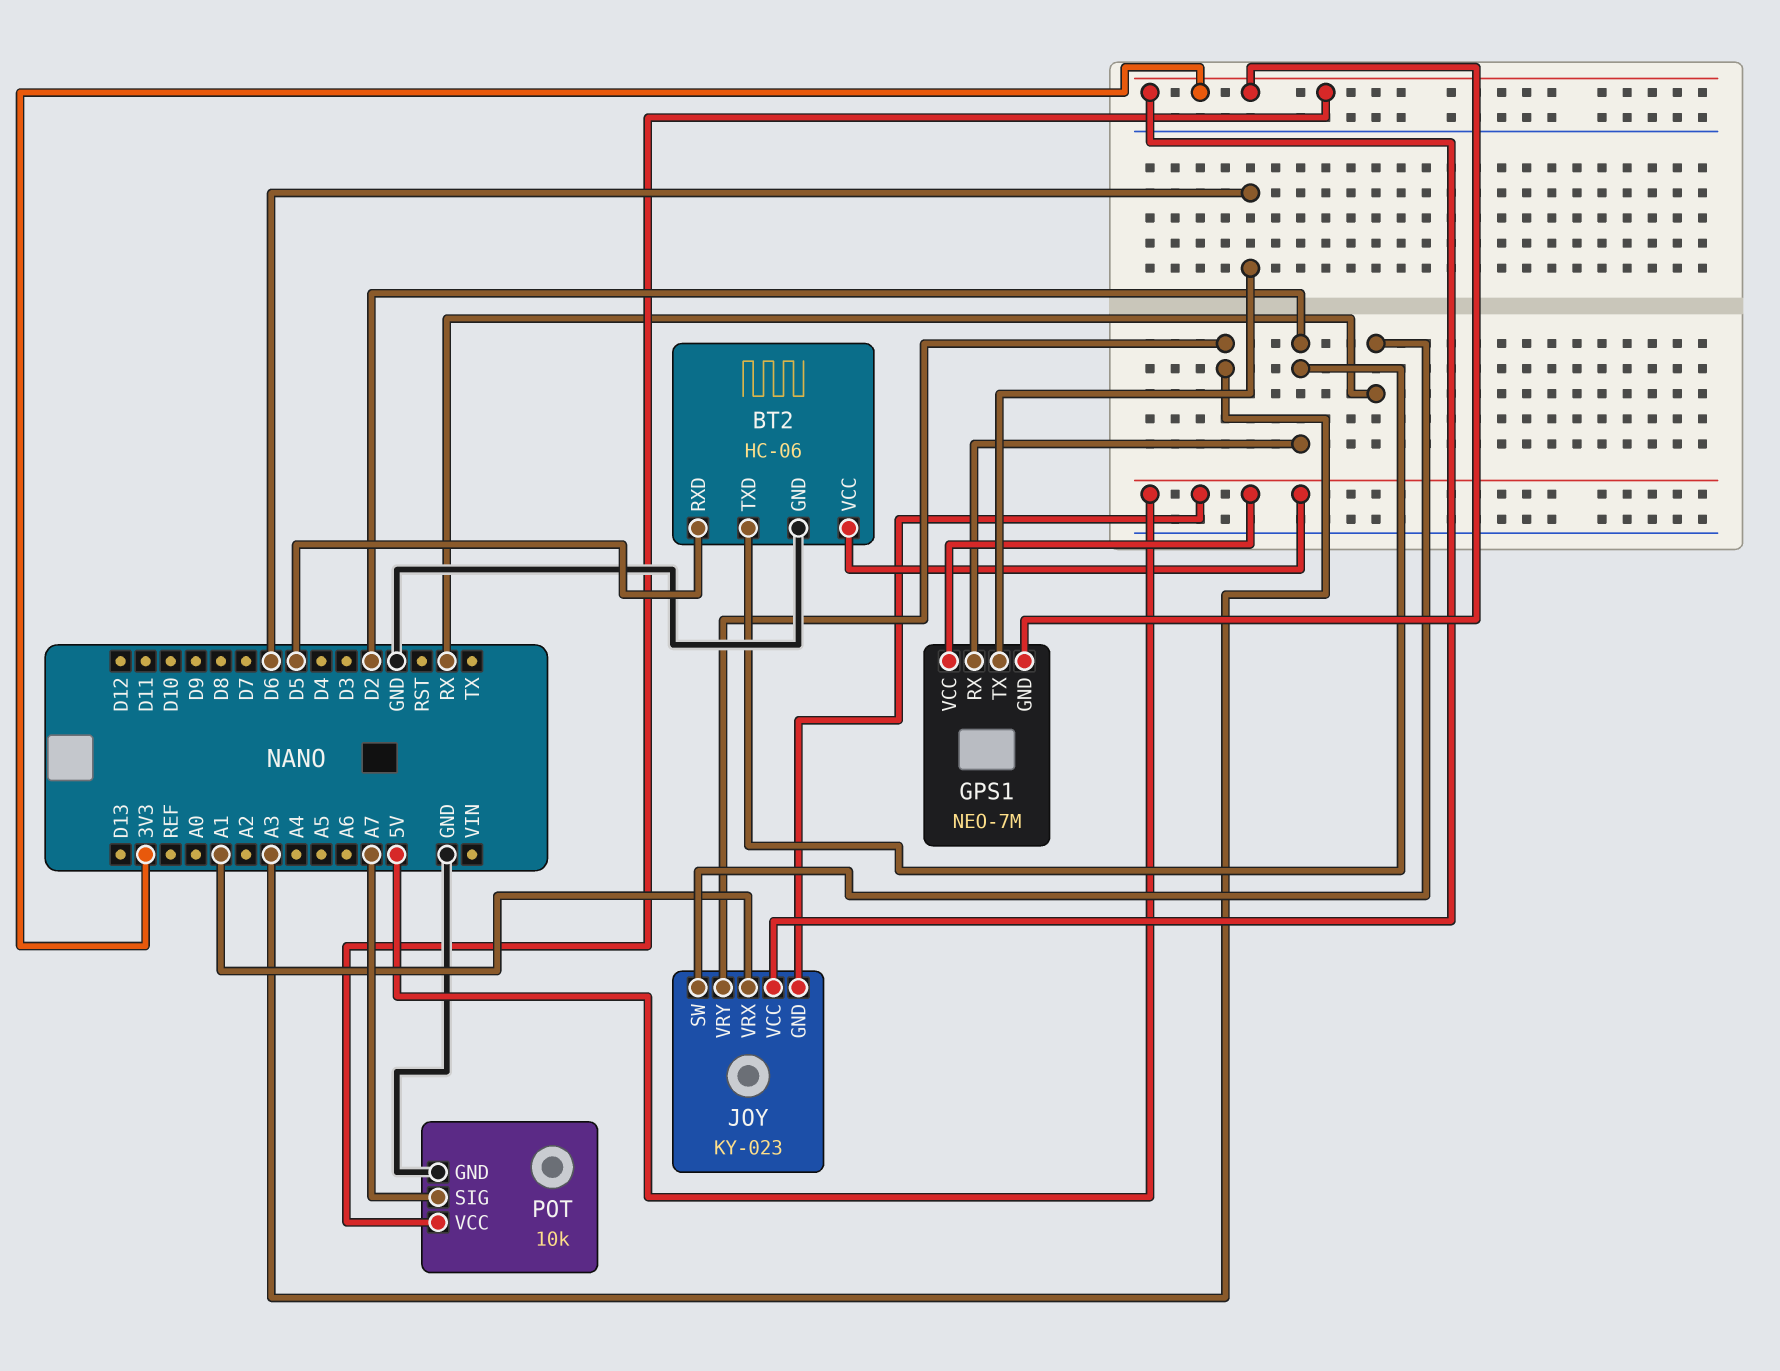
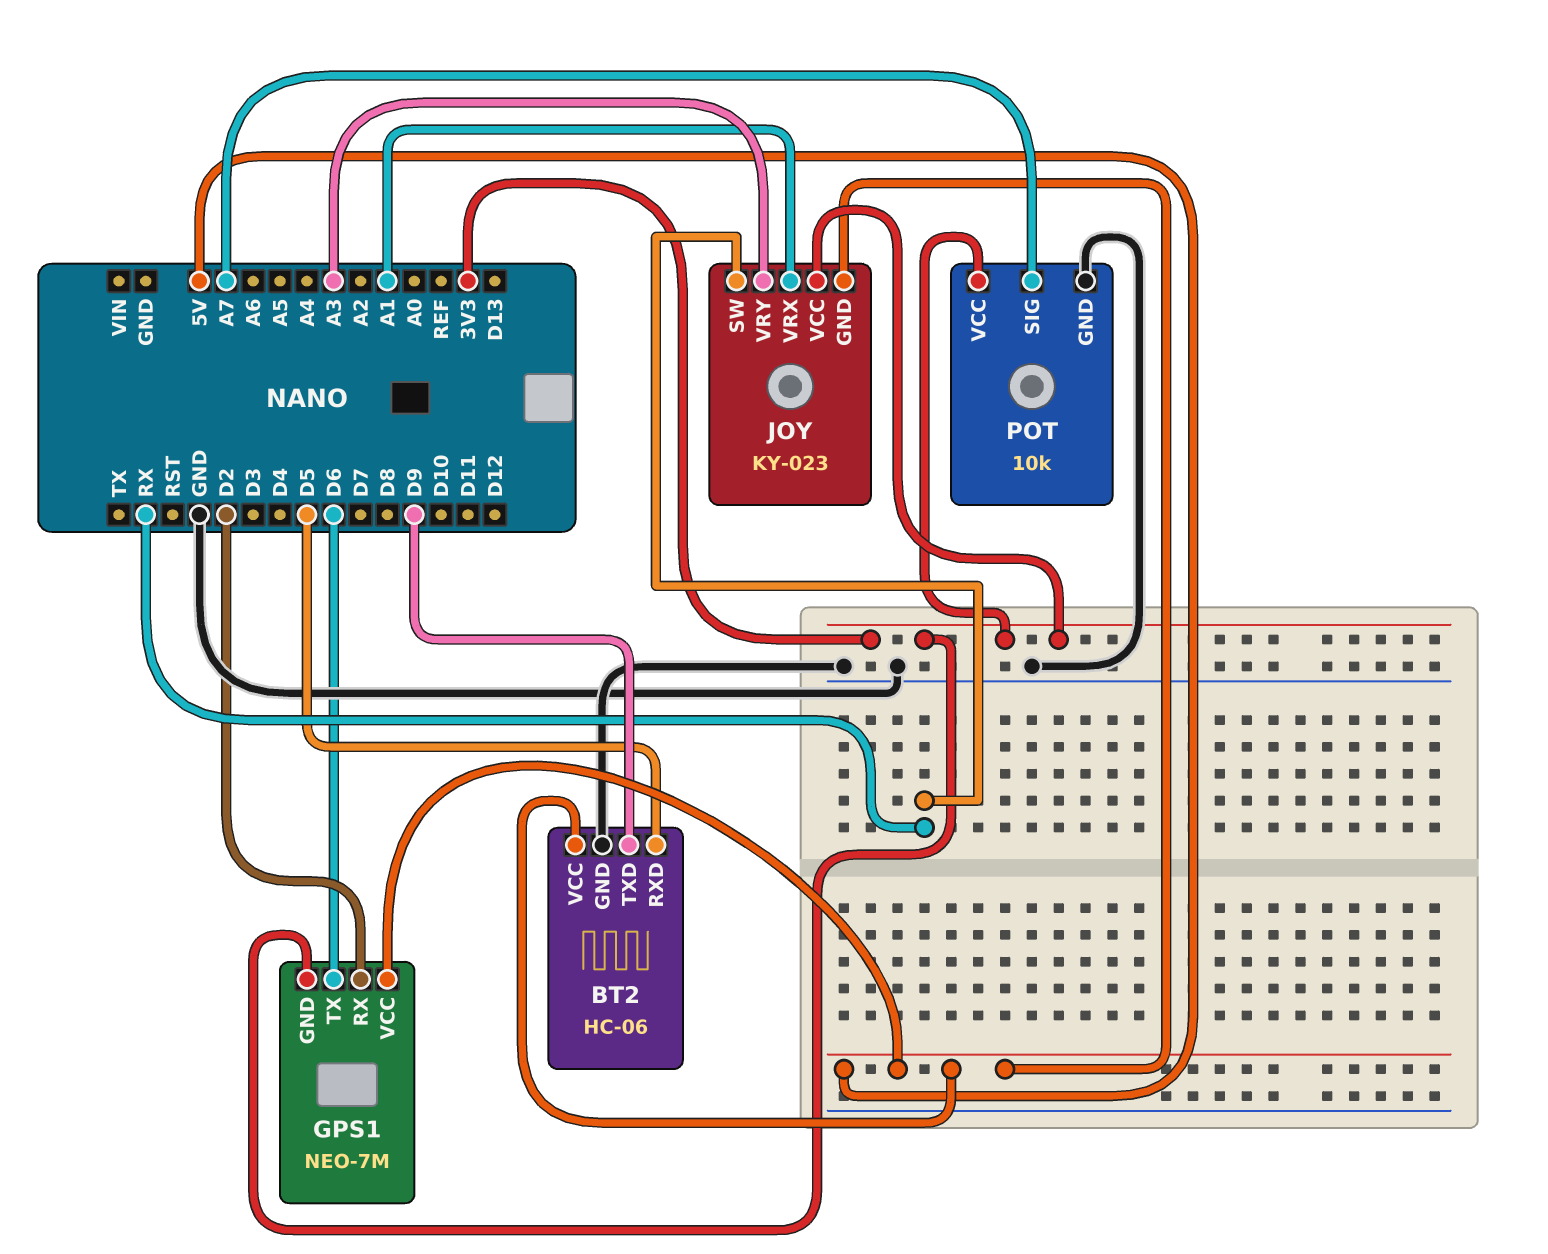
BT2 pin TXD: D2 -> D9

